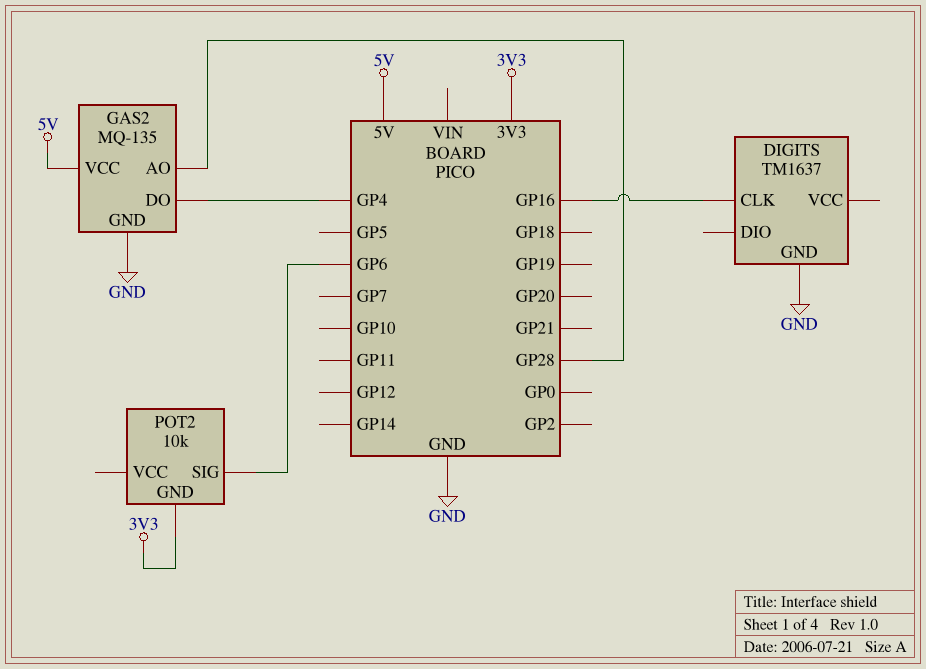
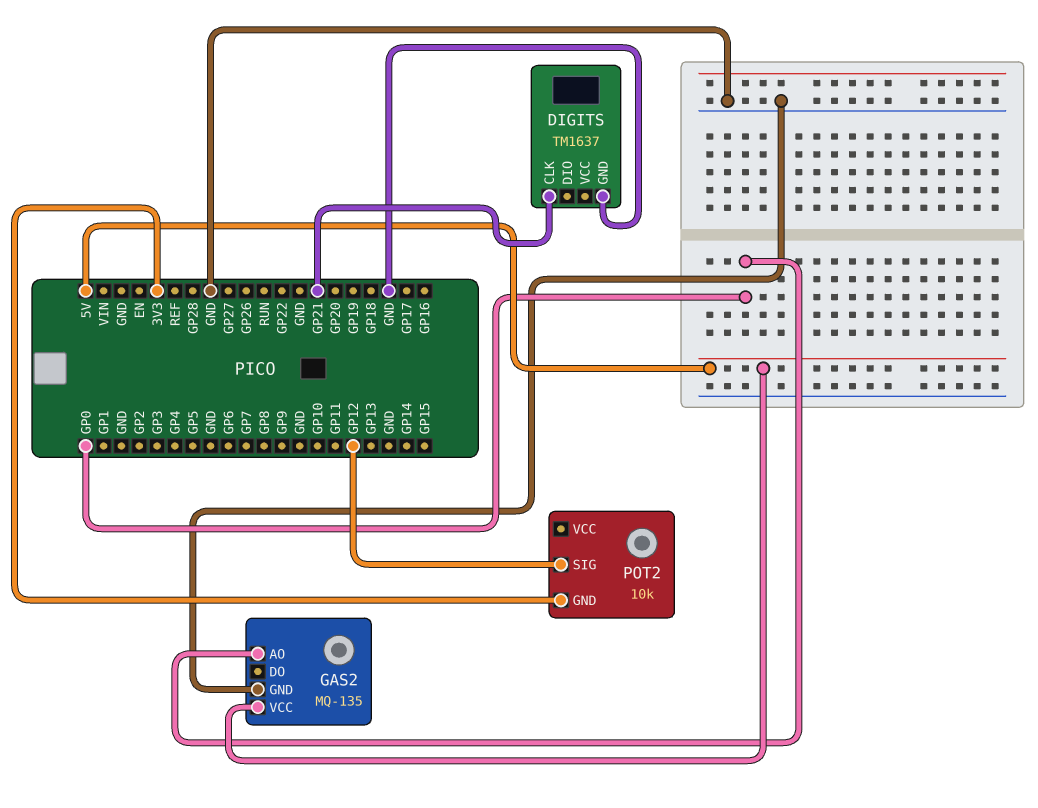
DIGITS pin CLK: GP16 -> GP21
GAS2 pin AO: GP28 -> GP0
GAS2 pin DO: GP4 -> none
POT2 pin SIG: GP6 -> GP12

